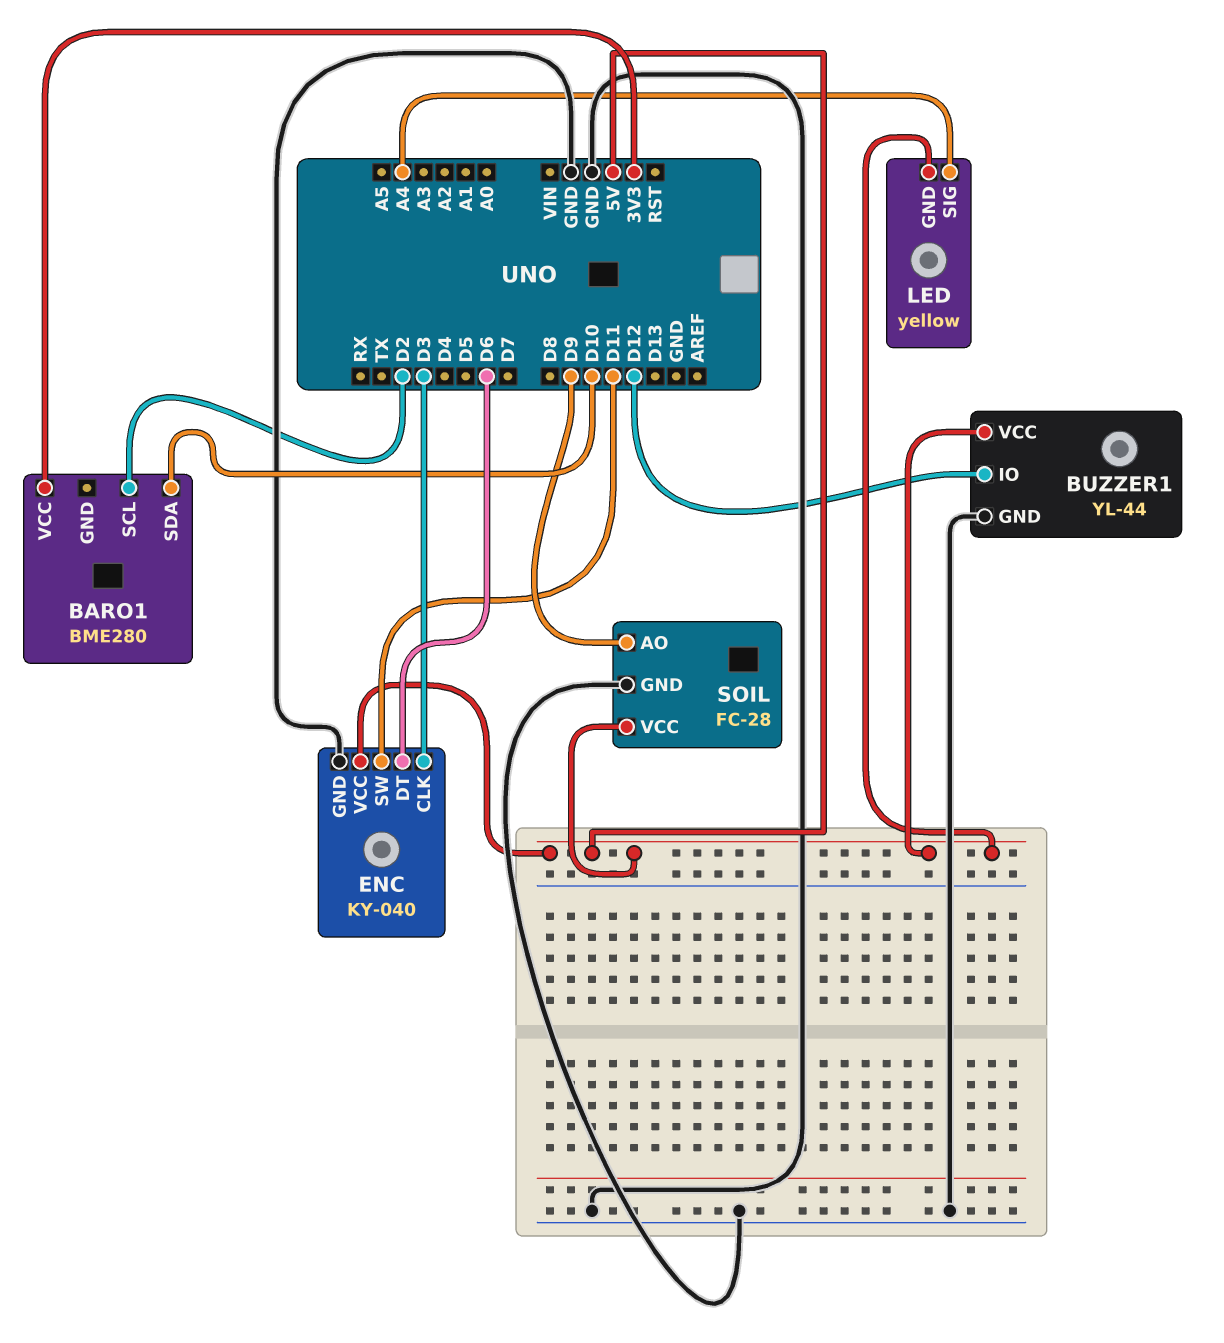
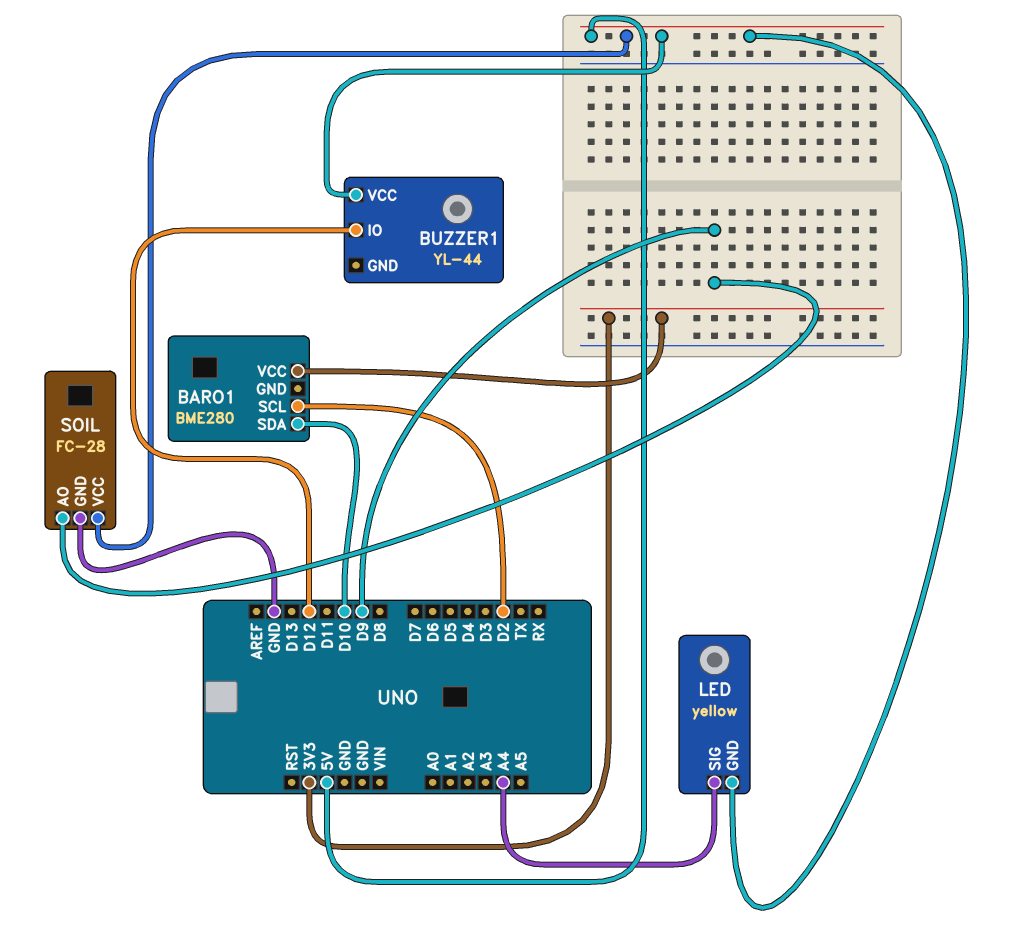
BUZZER1 pin GND: GND -> none
ENC: KY-040 -> none
ENC pin CLK: D3 -> none
ENC pin DT: D6 -> none
ENC pin GND: GND -> none
ENC pin SW: D11 -> none
ENC pin VCC: 5V -> none

